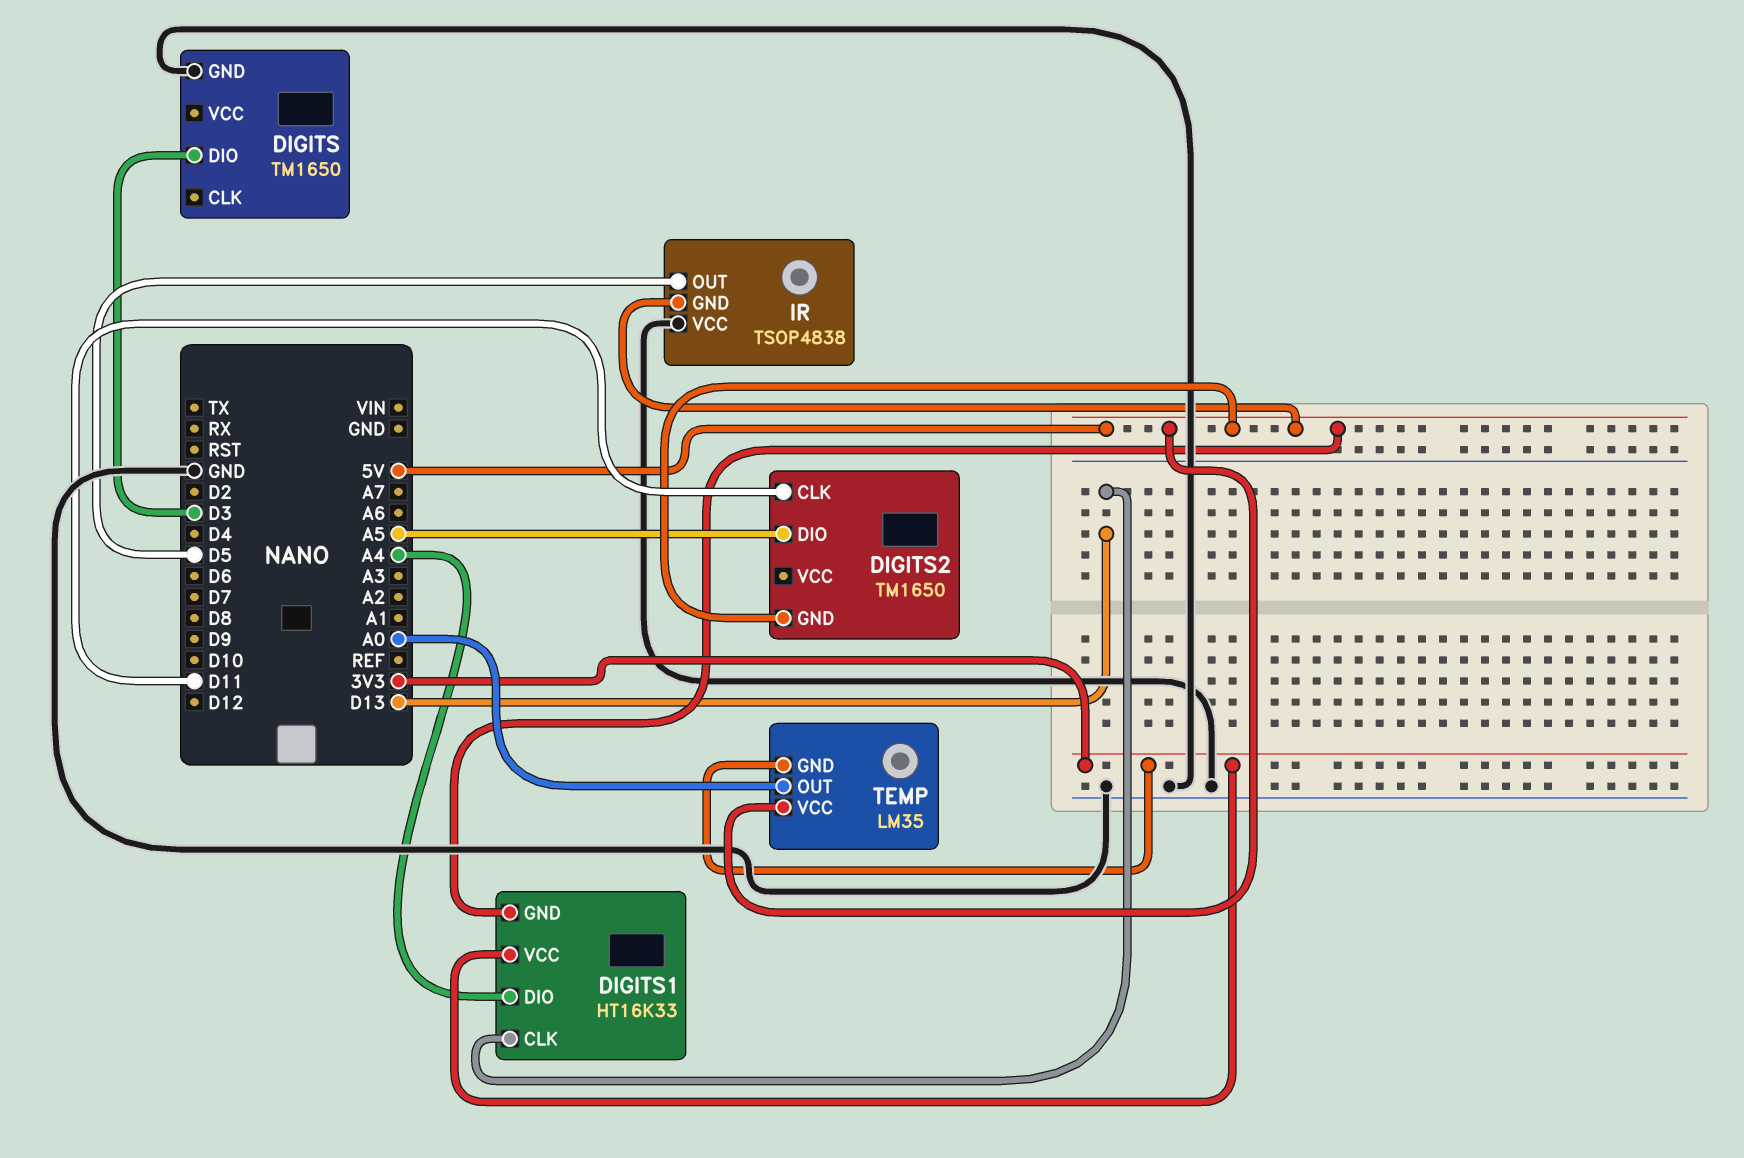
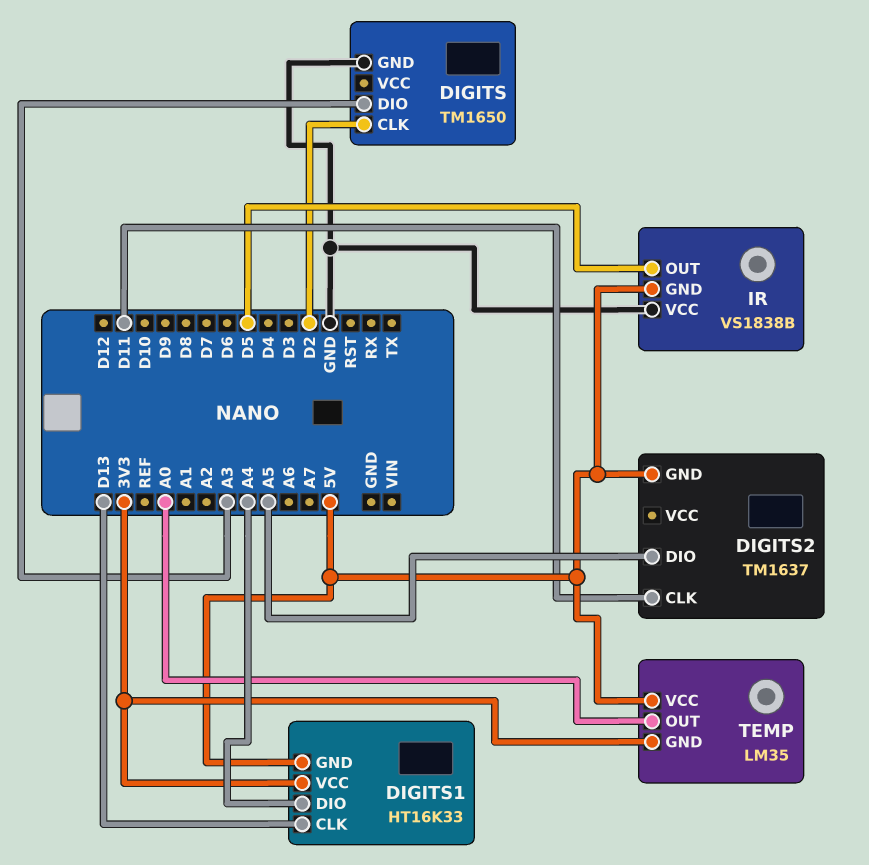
DIGITS pin CLK: none -> D2
DIGITS pin DIO: D3 -> A3
DIGITS2: TM1650 -> TM1637
IR: TSOP4838 -> VS1838B

